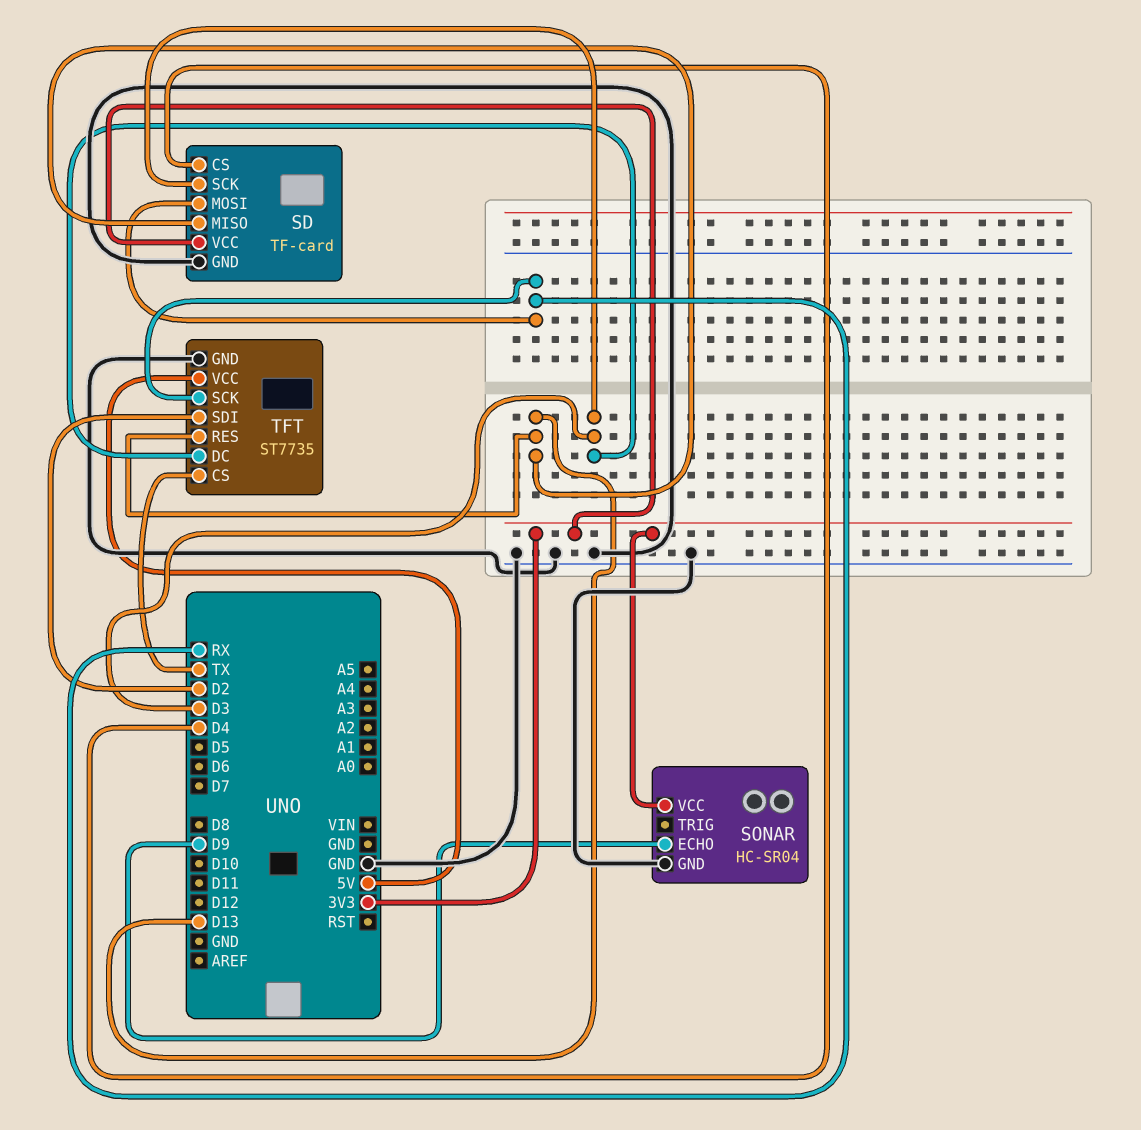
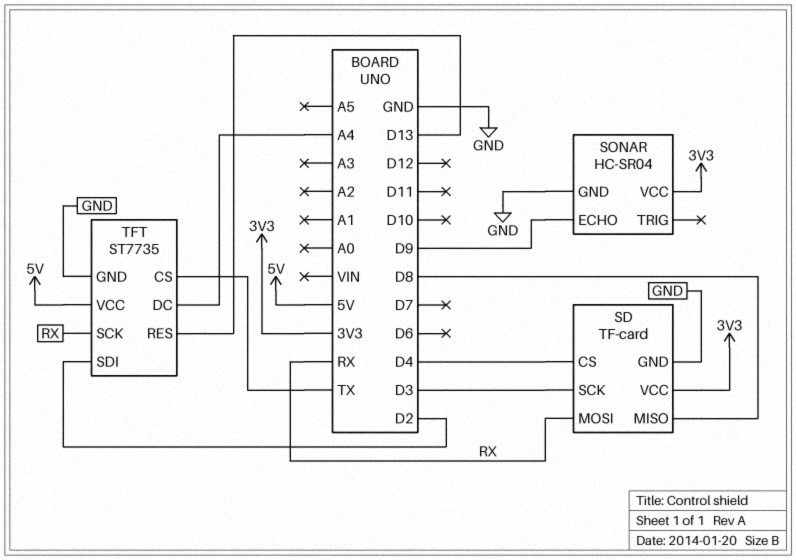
SD pin MISO: D13 -> D8
TFT pin DC: D3 -> A4

